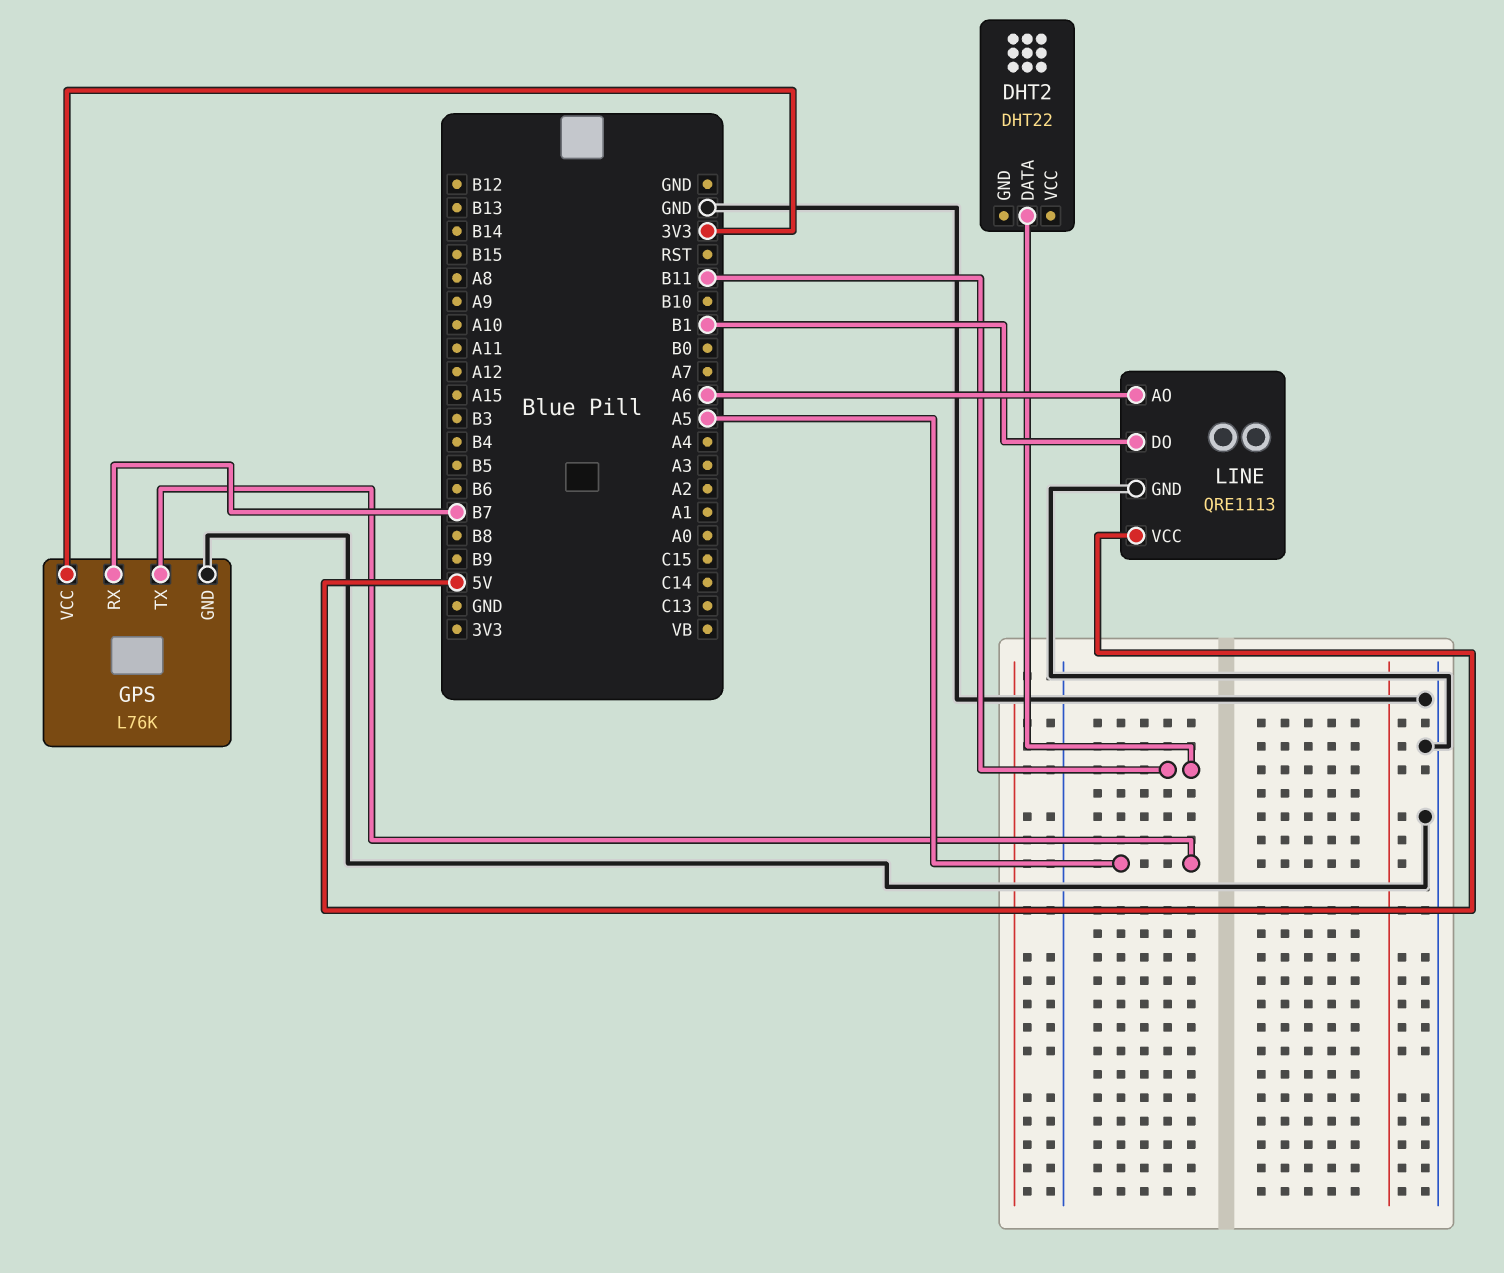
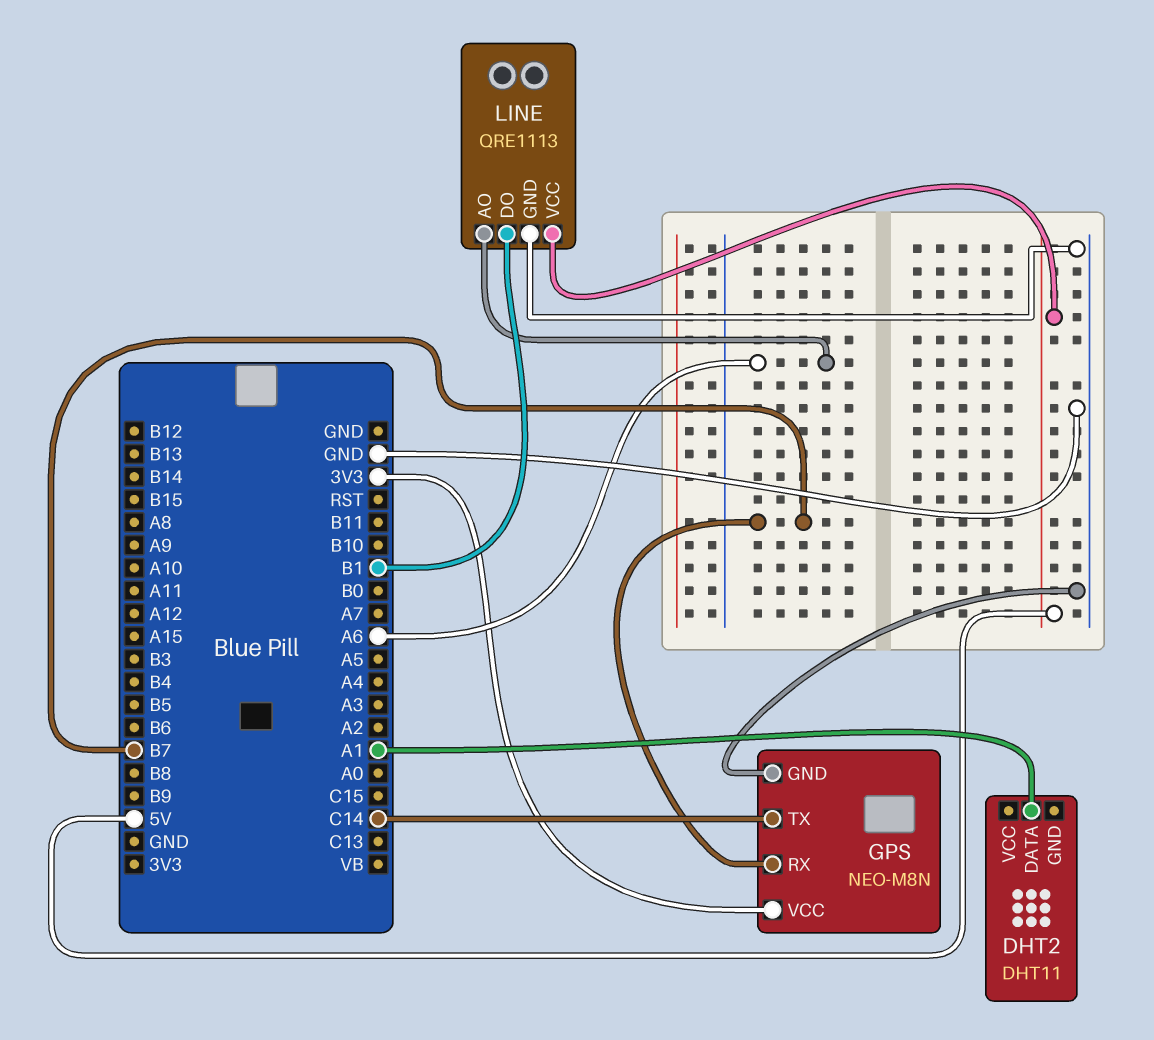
DHT2: DHT22 -> DHT11
DHT2 pin DATA: B11 -> A1
GPS: L76K -> NEO-M8N
GPS pin TX: A5 -> C14

